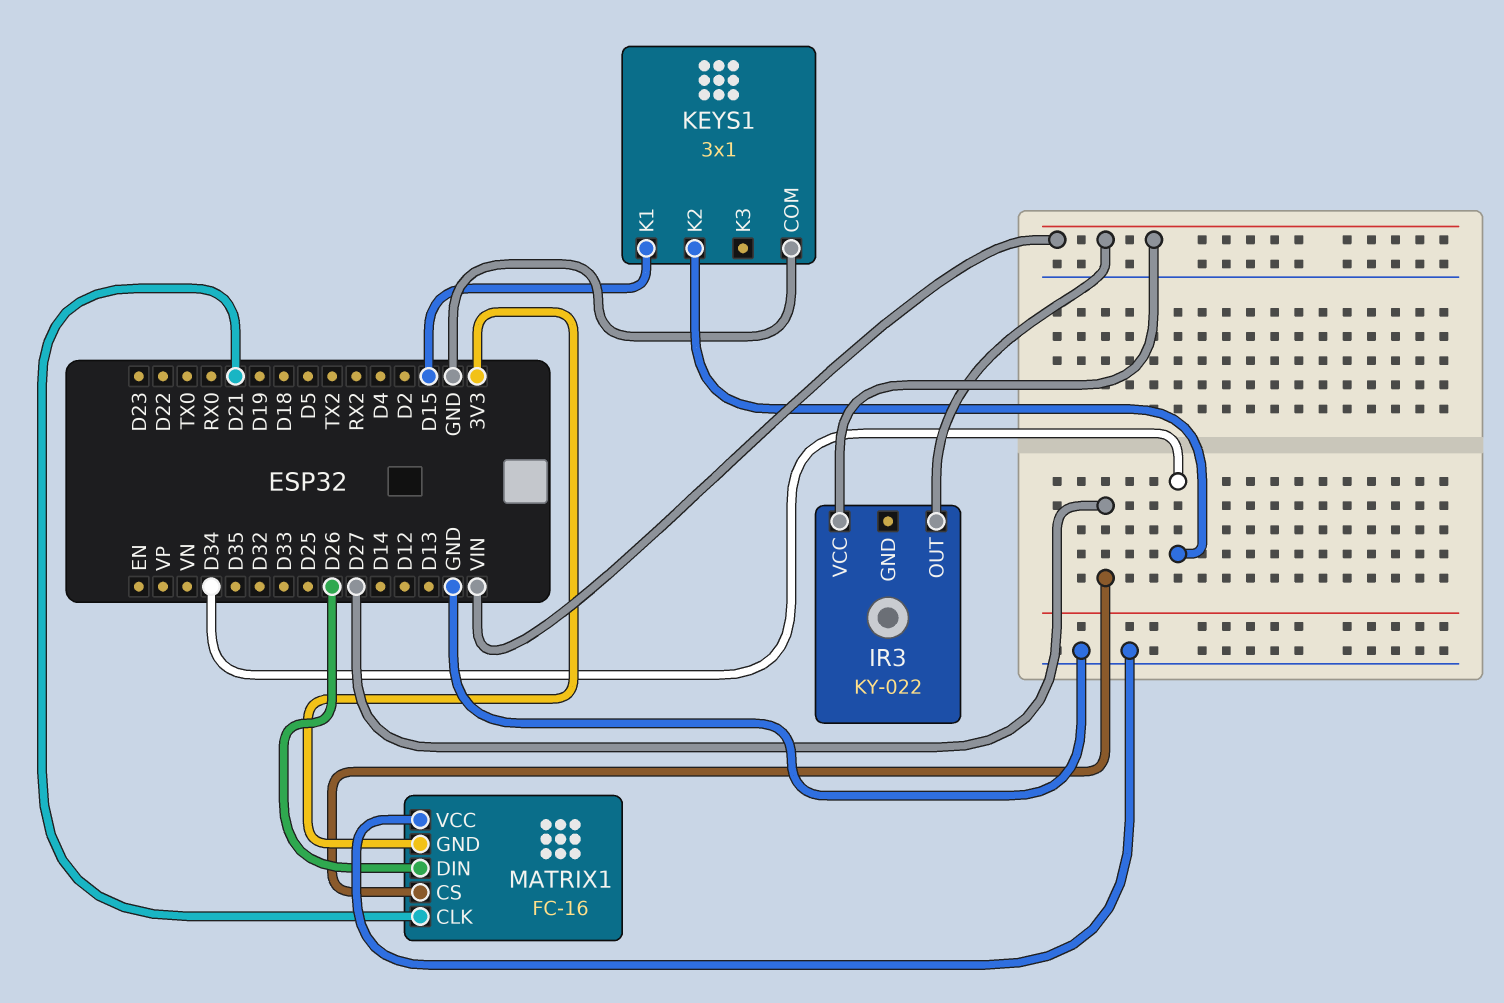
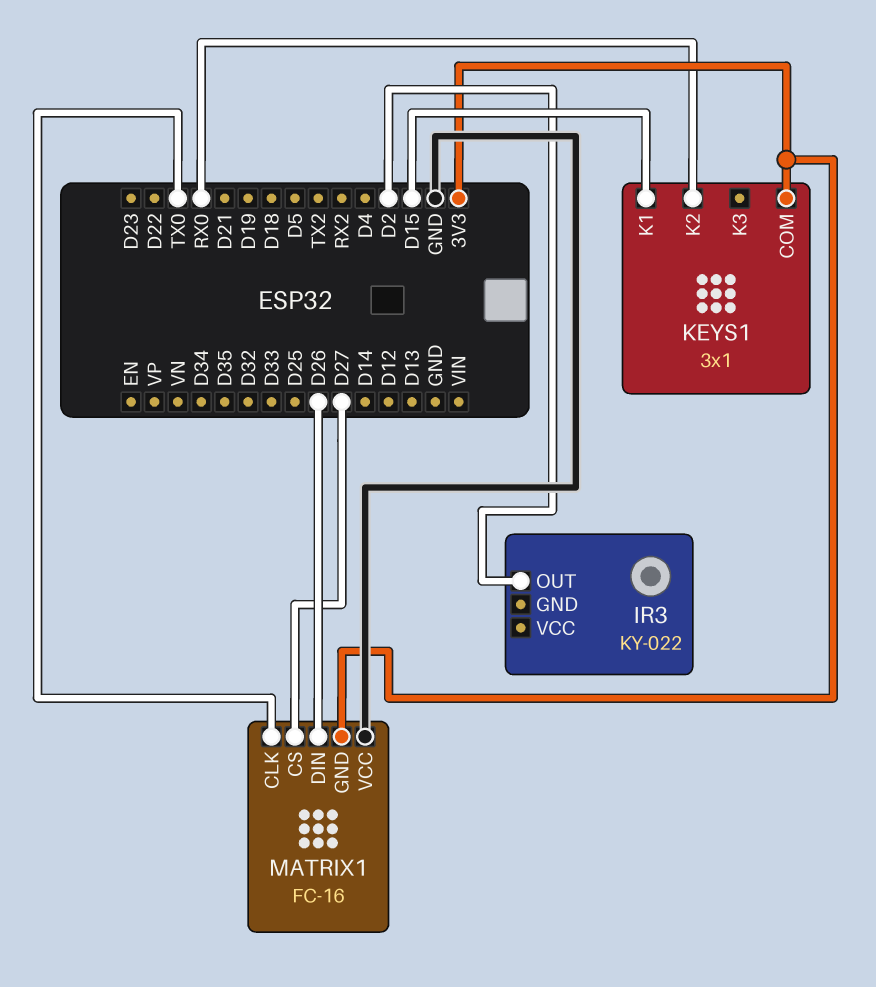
IR3 pin OUT: VIN -> D2
IR3 pin VCC: VIN -> none
KEYS1 pin COM: GND -> 3V3
KEYS1 pin K2: D34 -> RX0
MATRIX1 pin CLK: D21 -> TX0

